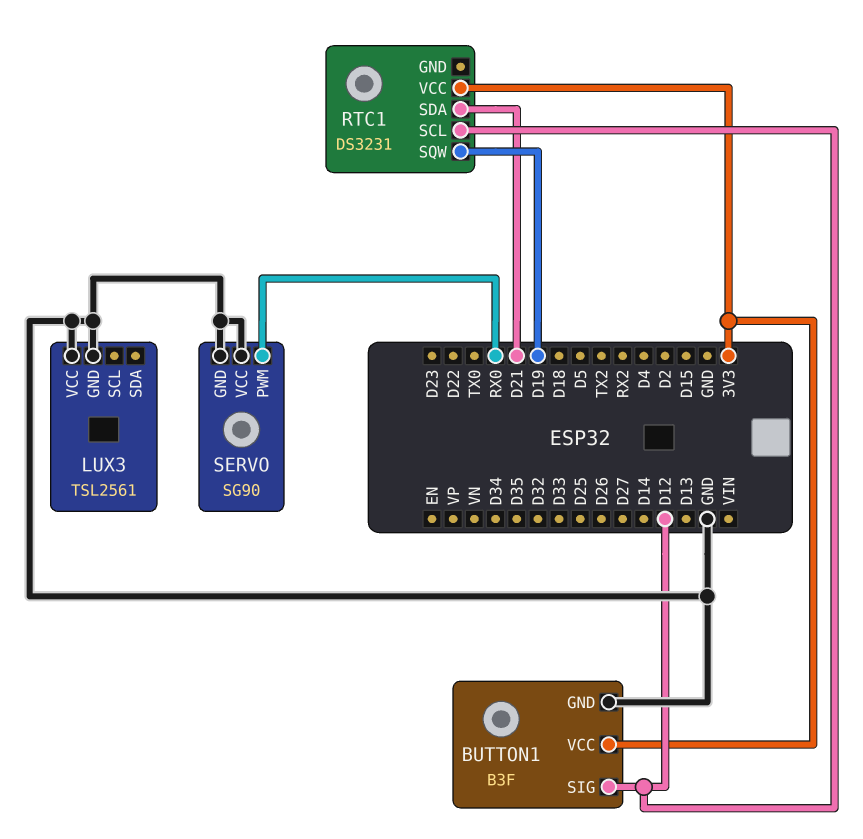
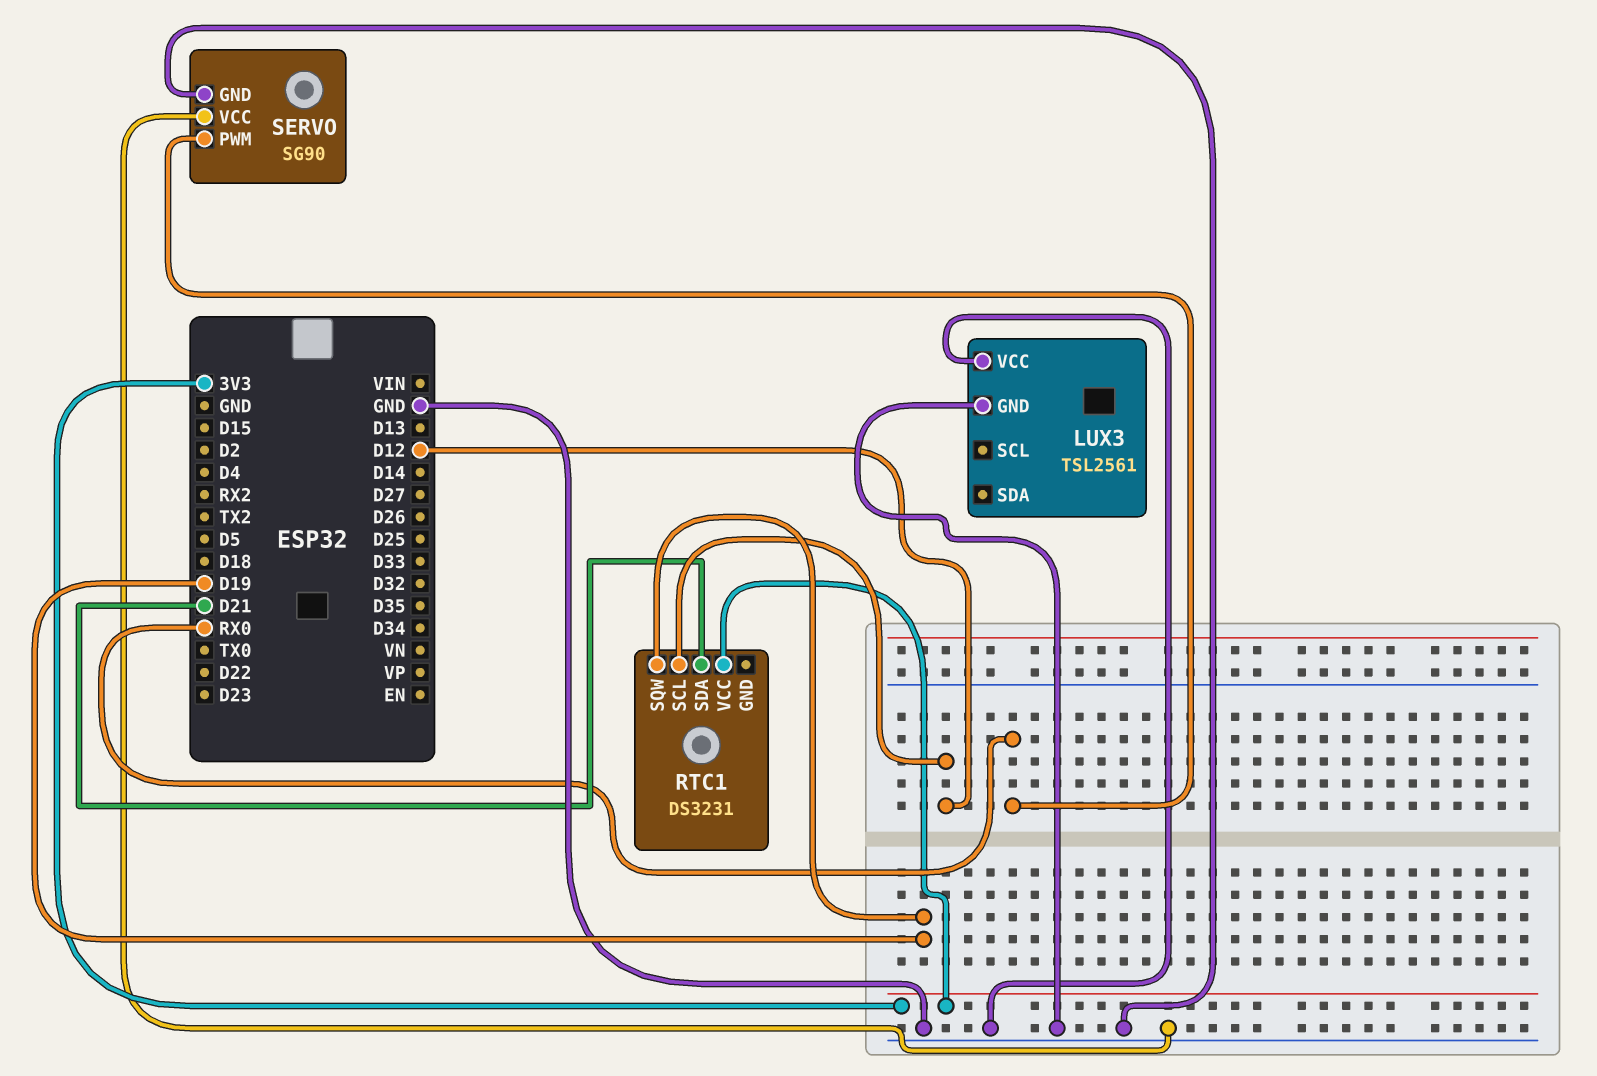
BUTTON1: B3F -> none
BUTTON1 pin GND: GND -> none
BUTTON1 pin SIG: D12 -> none
BUTTON1 pin VCC: 3V3 -> none

